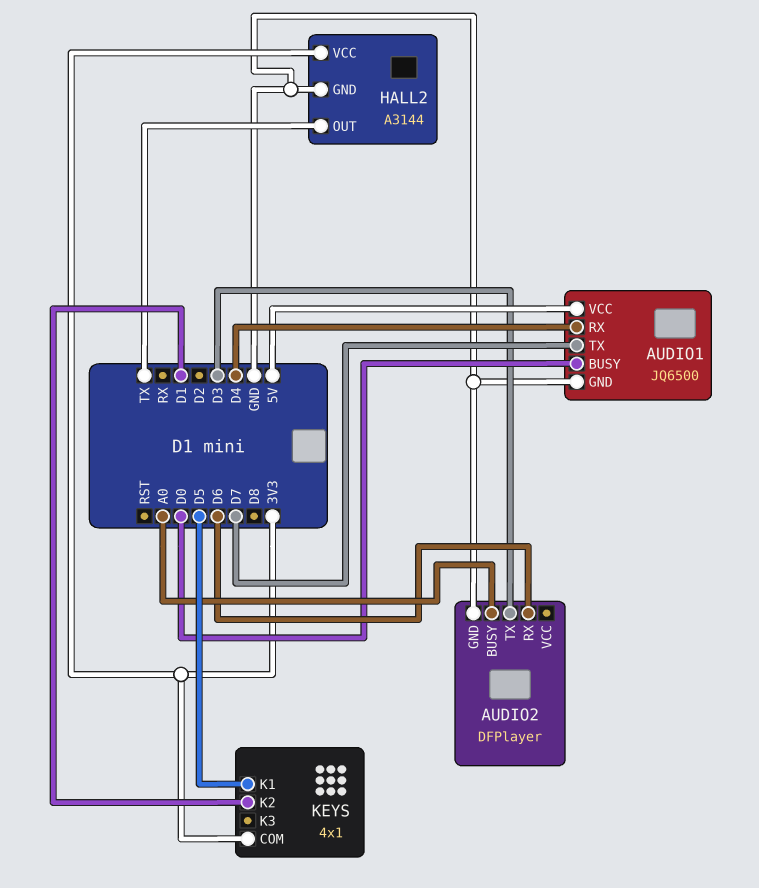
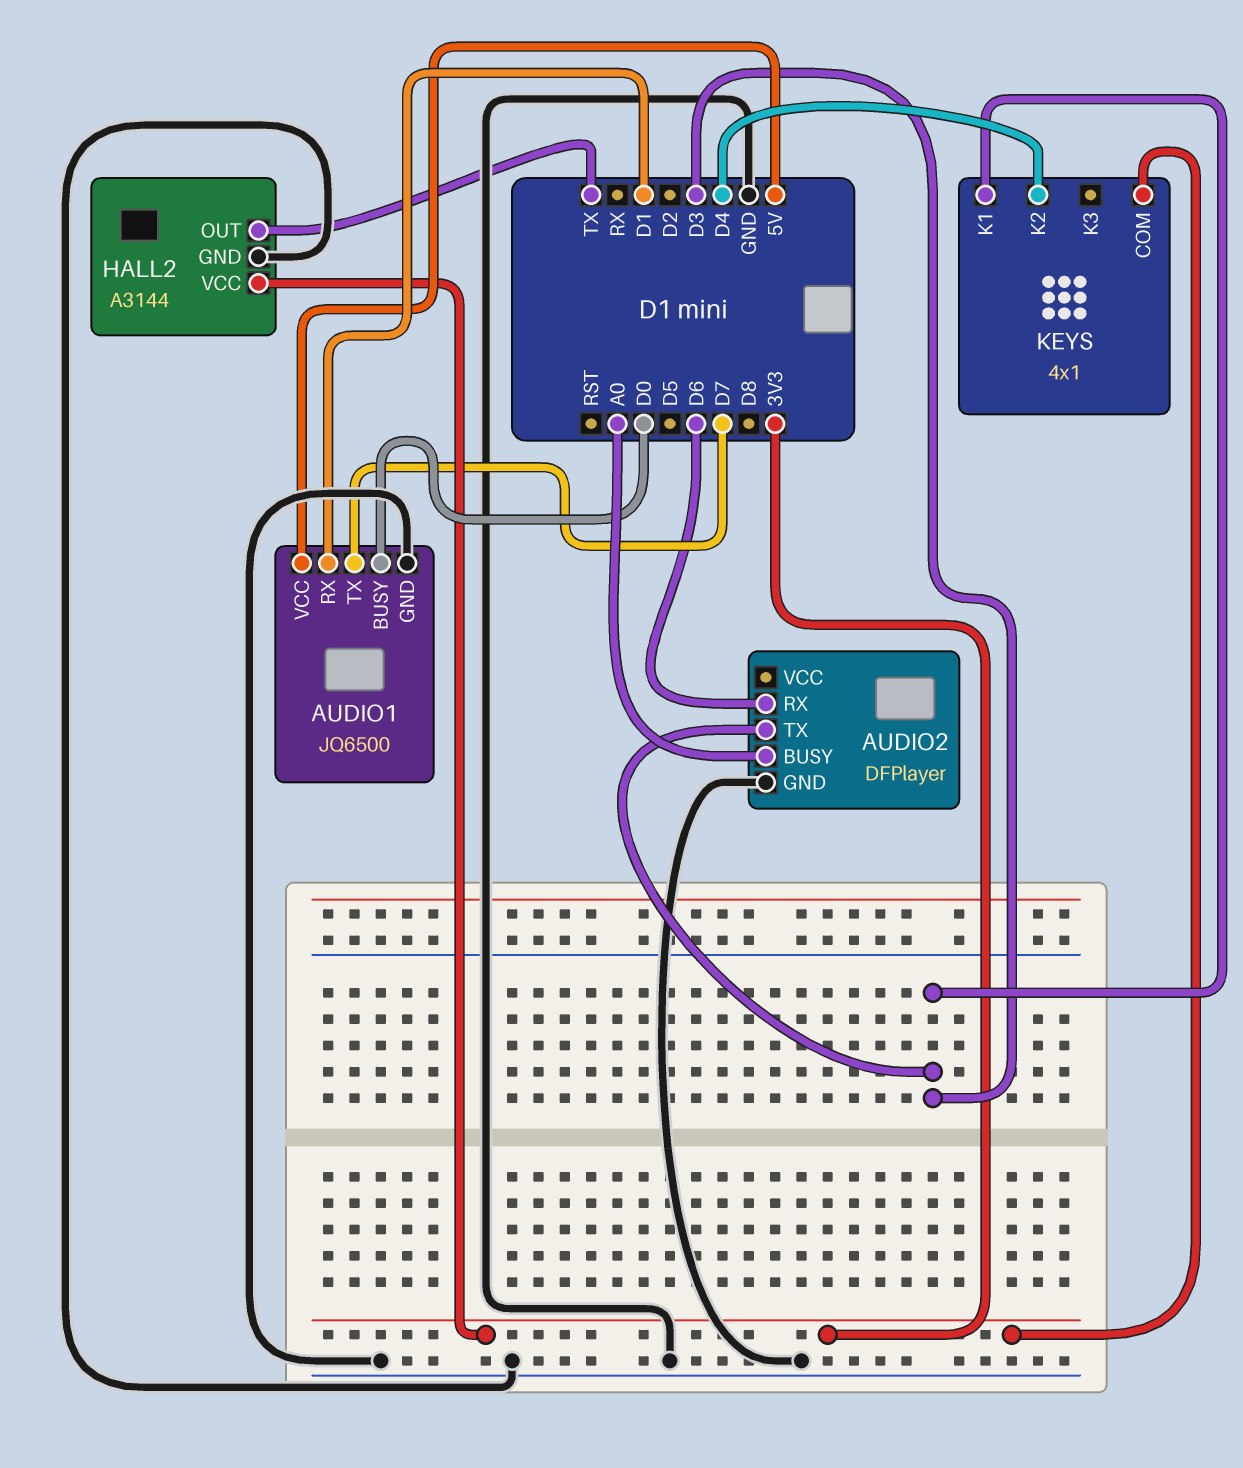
AUDIO1 pin RX: D4 -> D1
KEYS pin K1: D5 -> D3
KEYS pin K2: D1 -> D4

